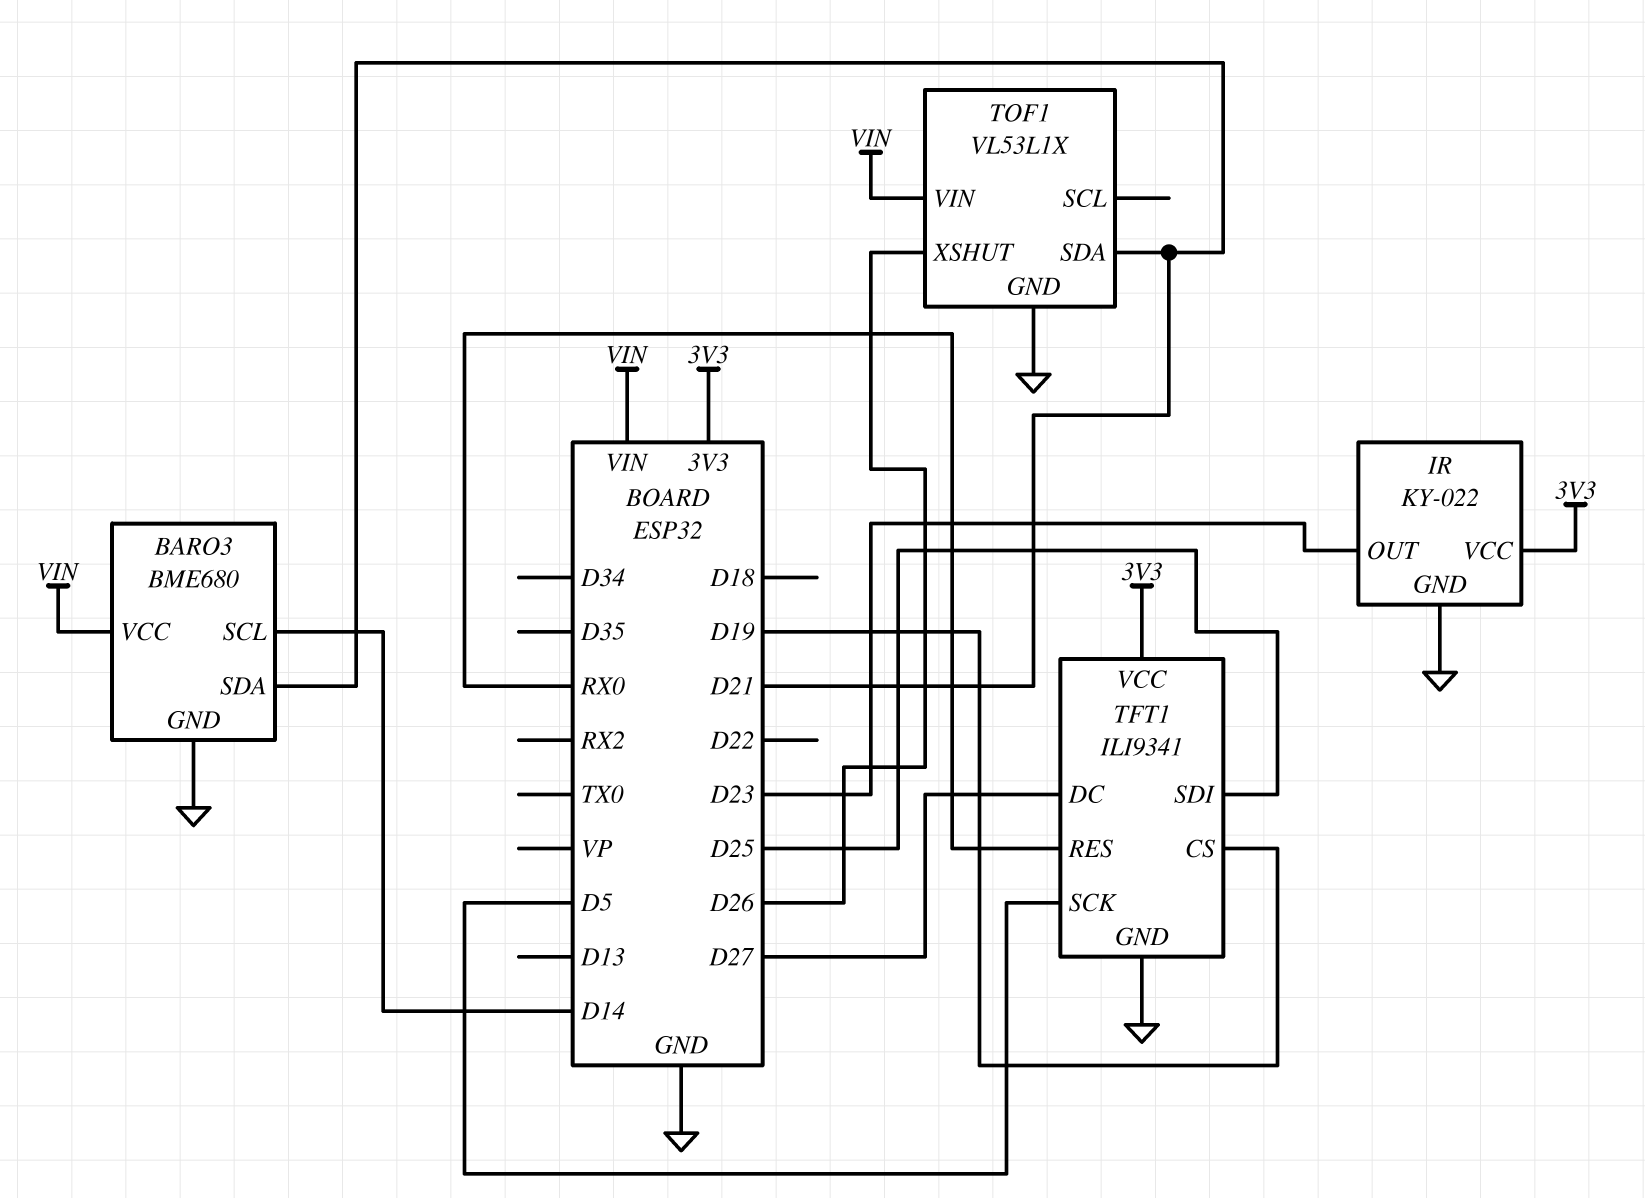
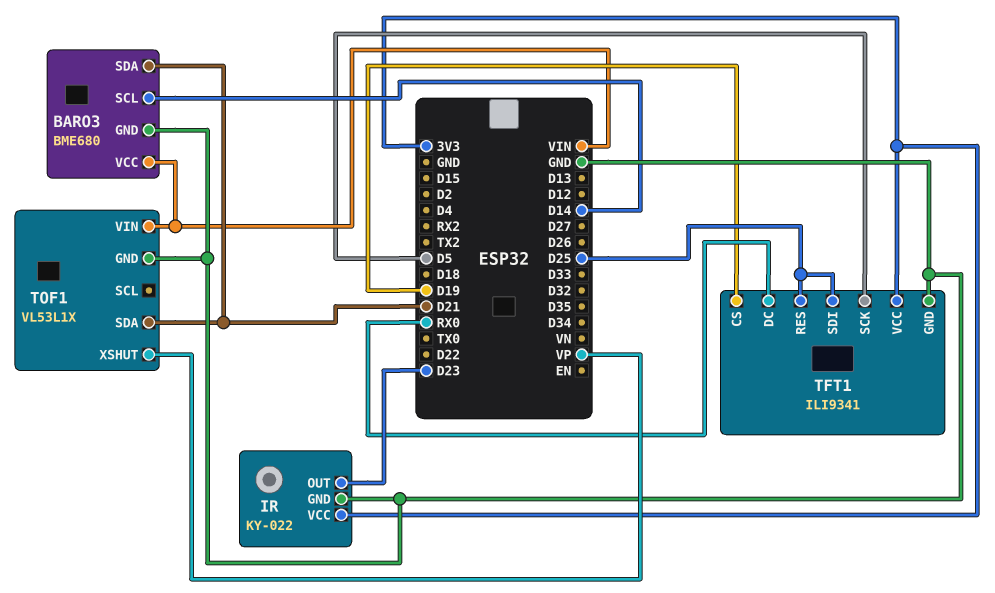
TFT1 pin DC: D27 -> RX0
TFT1 pin RES: RX0 -> D25
TOF1 pin XSHUT: D26 -> VP

